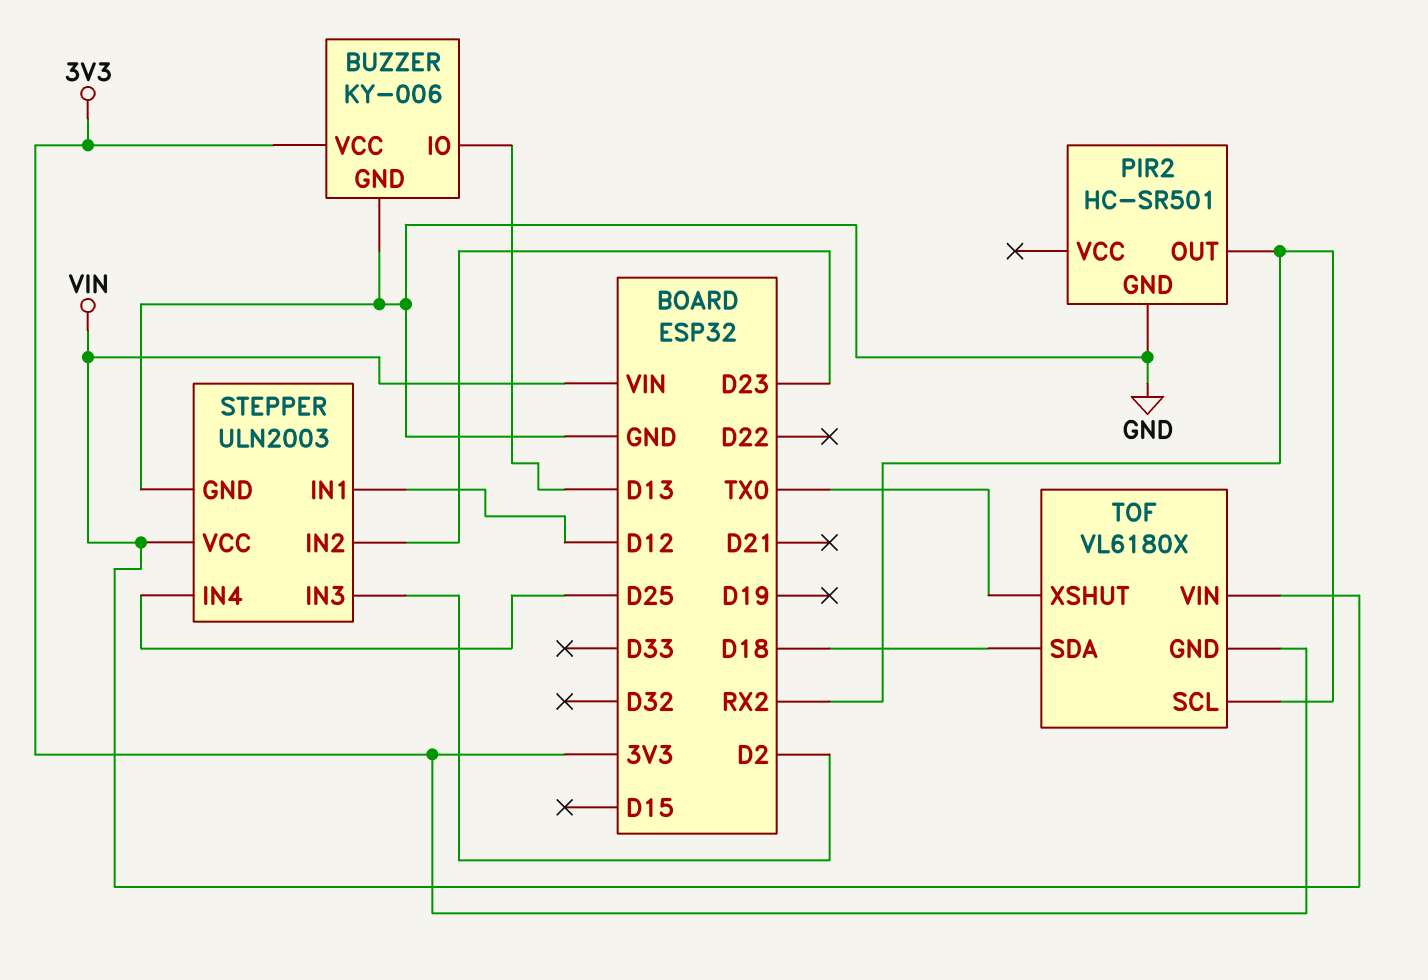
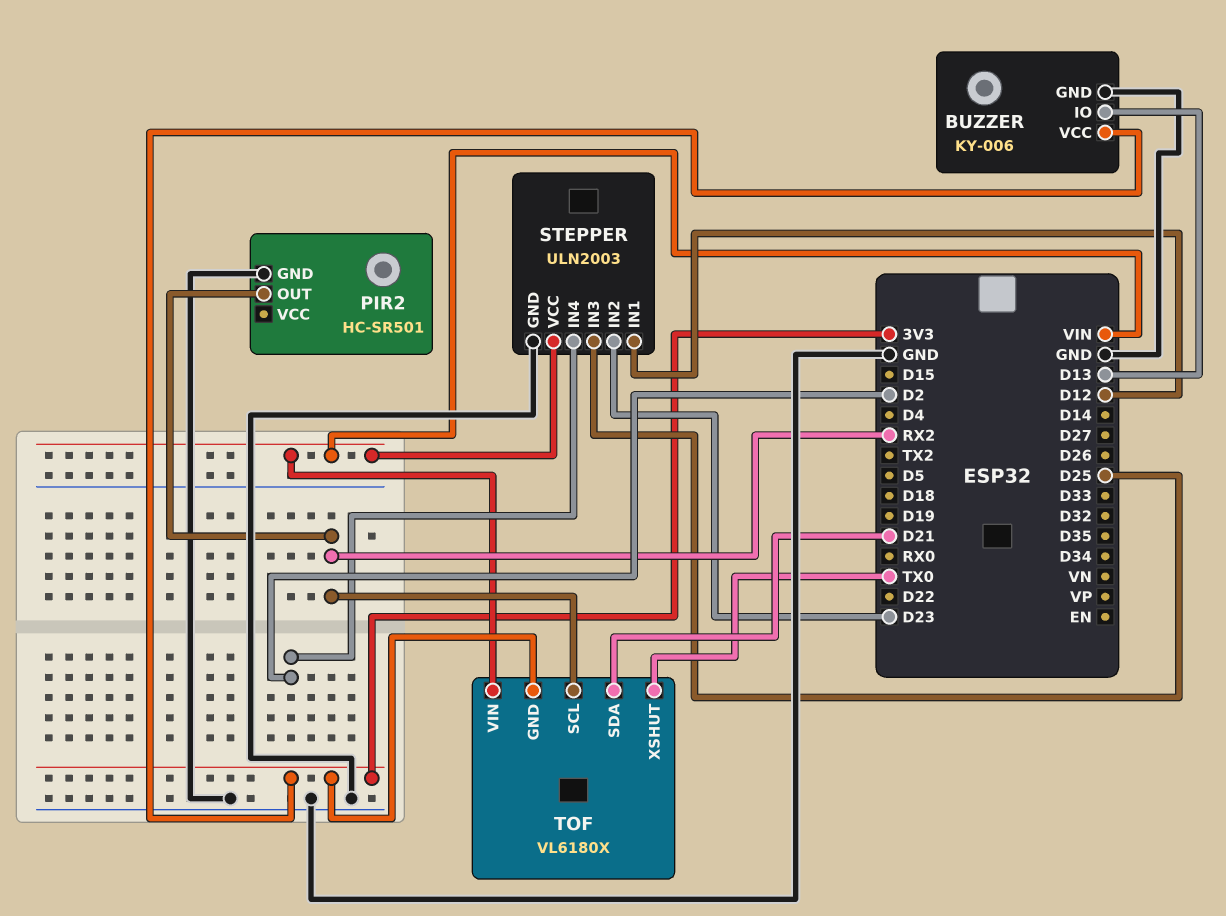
STEPPER pin IN3: D2 -> D25
STEPPER pin IN4: D25 -> D2
TOF pin SDA: D18 -> D21

